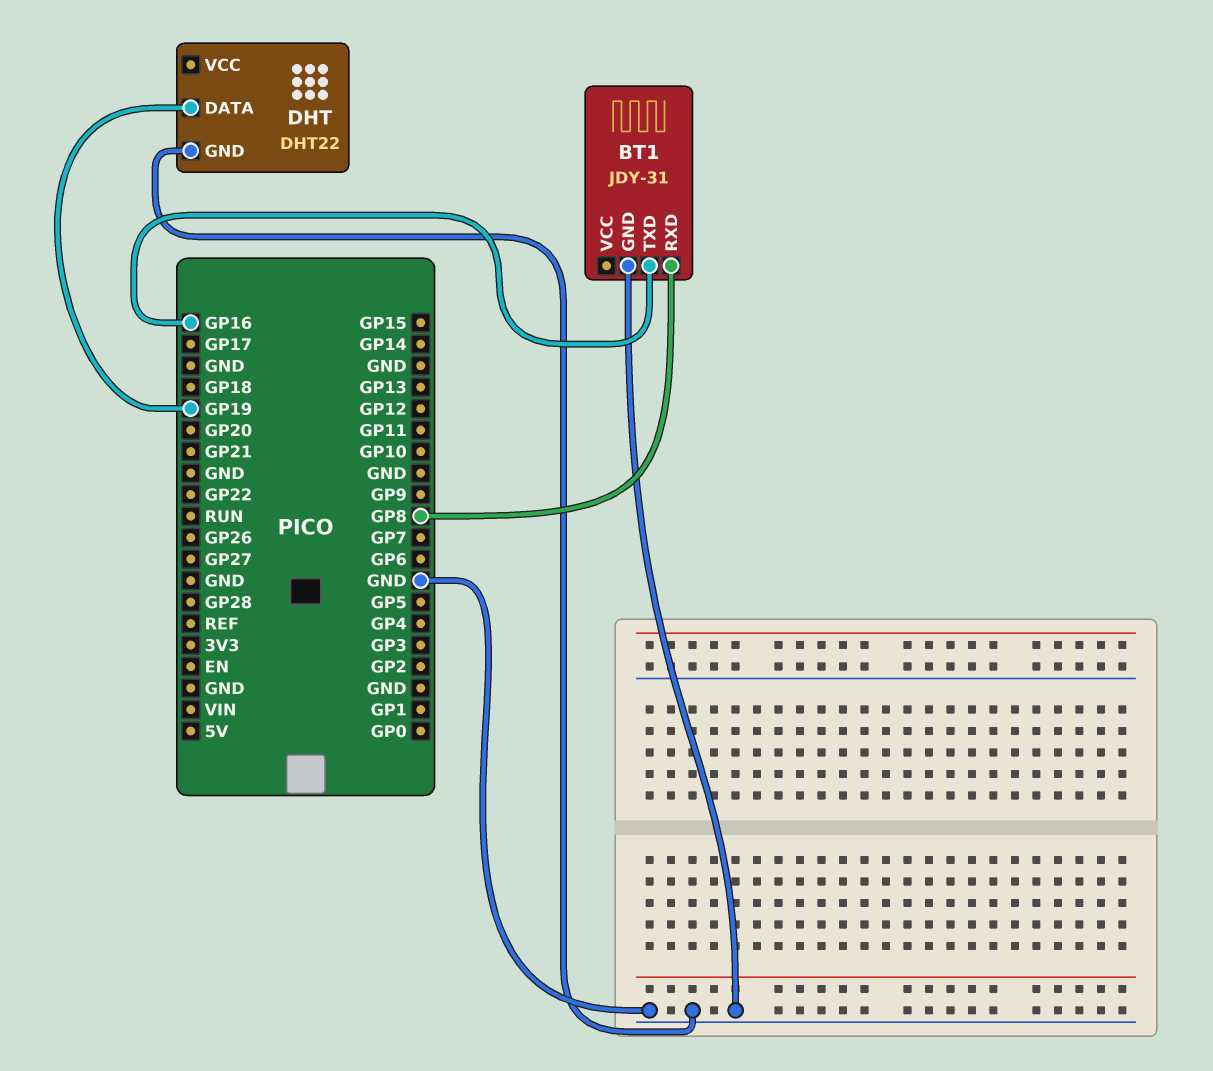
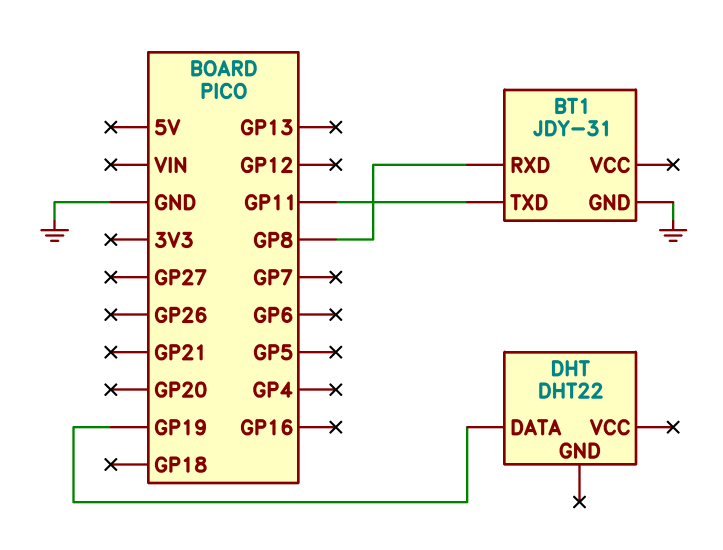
BT1 pin TXD: GP16 -> GP11
DHT pin GND: GND -> none

